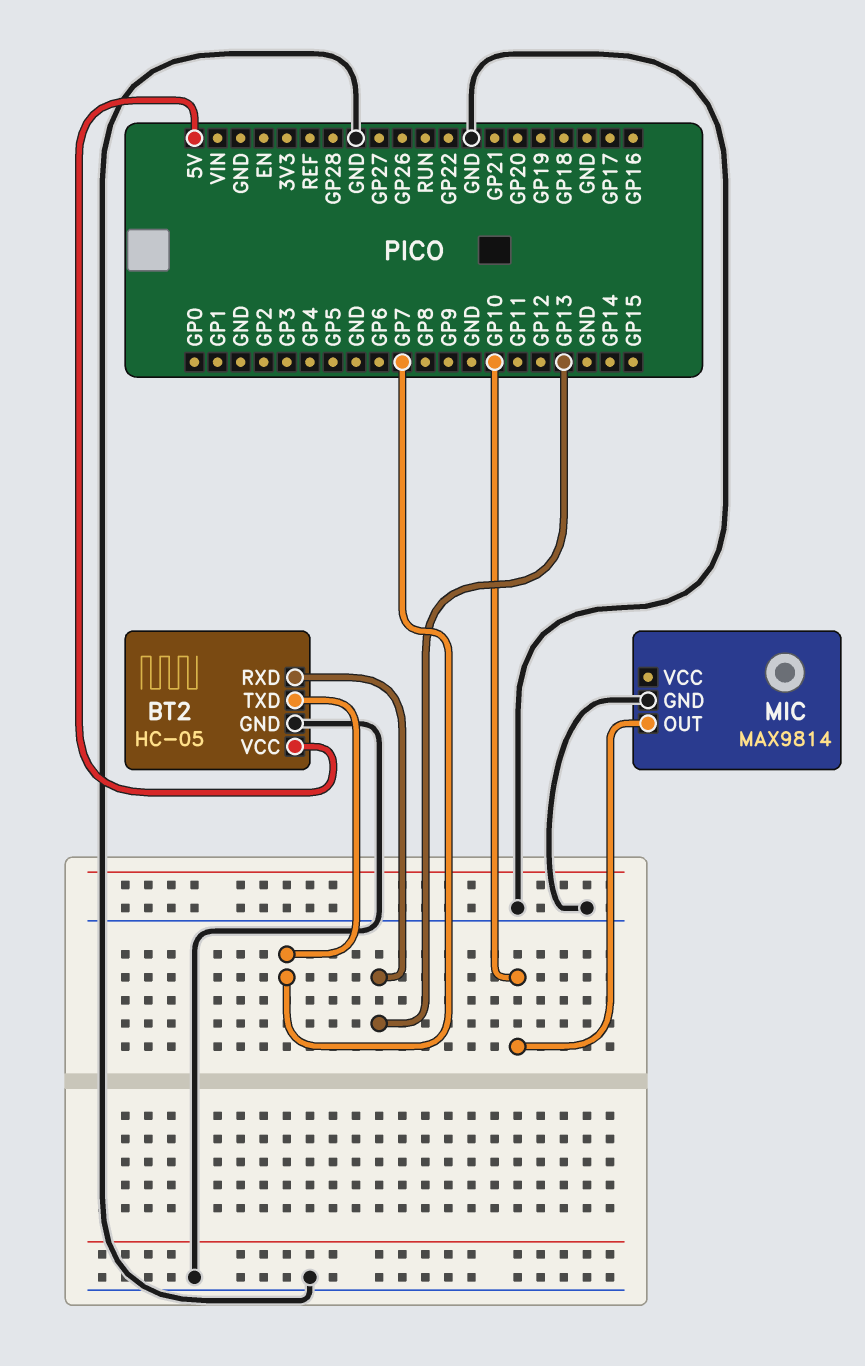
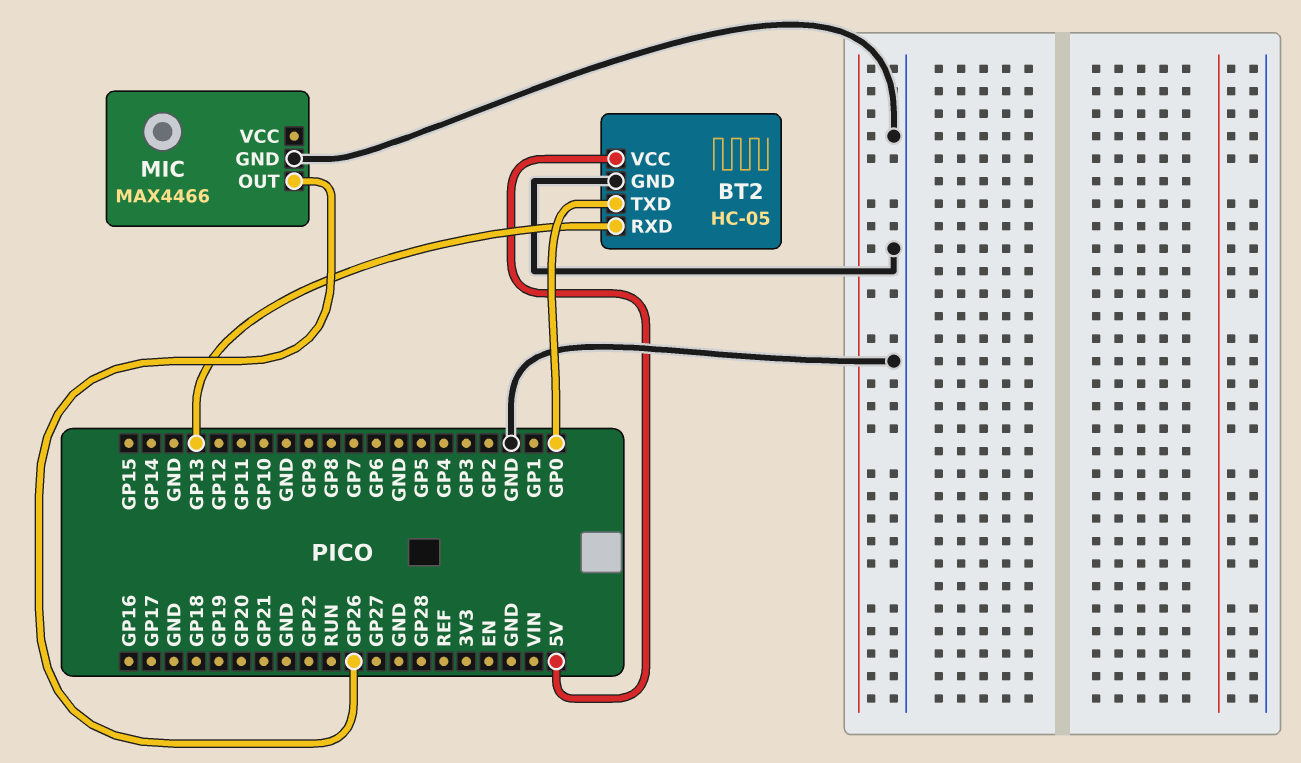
BT2 pin TXD: GP7 -> GP0
MIC: MAX9814 -> MAX4466
MIC pin OUT: GP10 -> GP26

